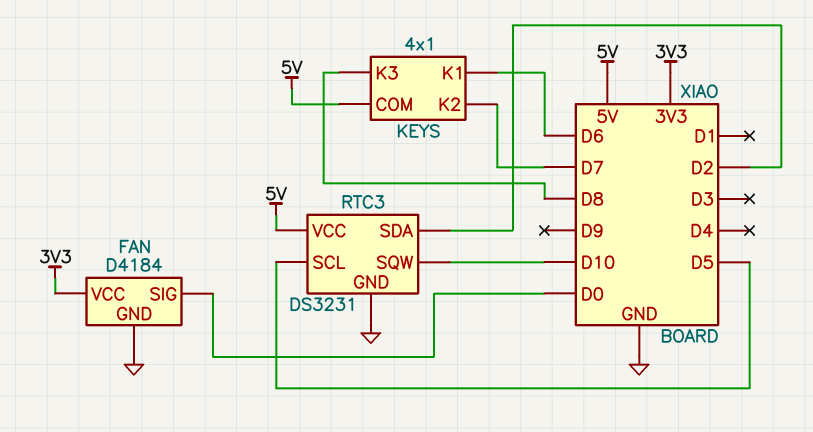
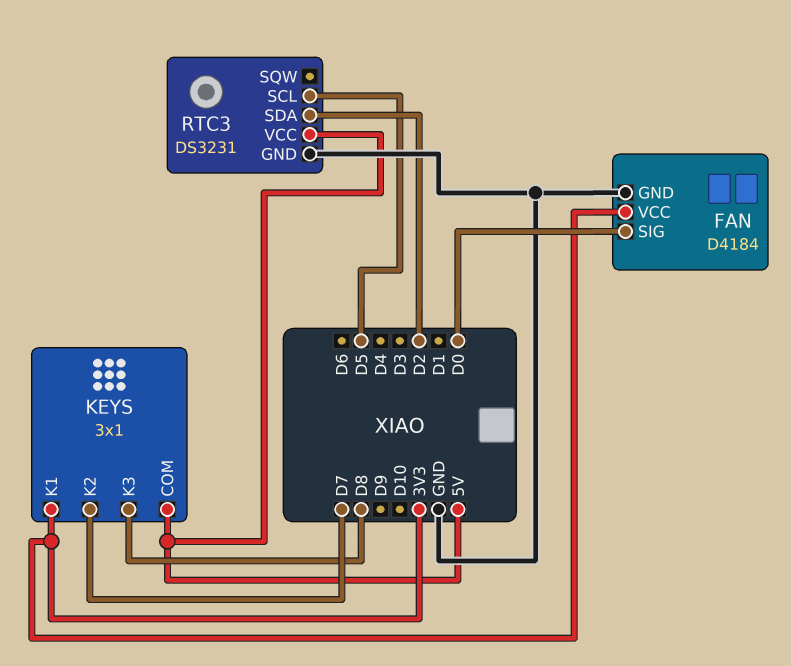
KEYS: 4x1 -> 3x1
KEYS pin K1: D6 -> 3V3
RTC3 pin SQW: D10 -> none

